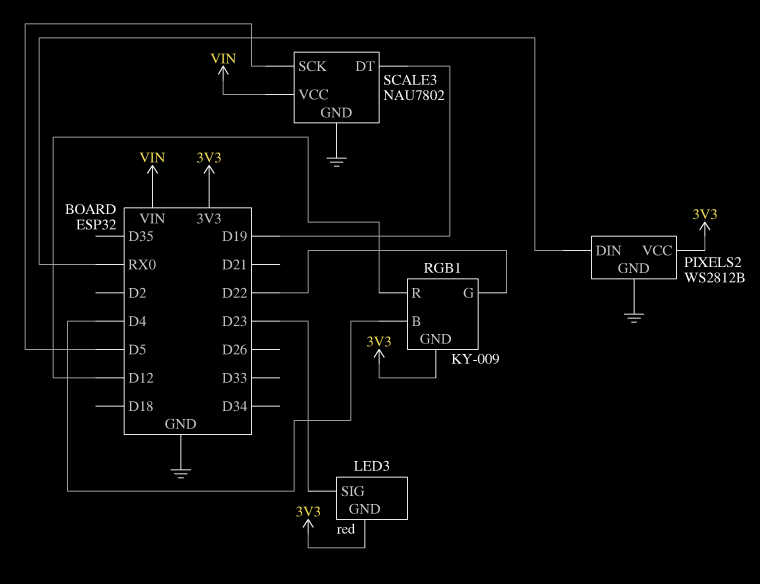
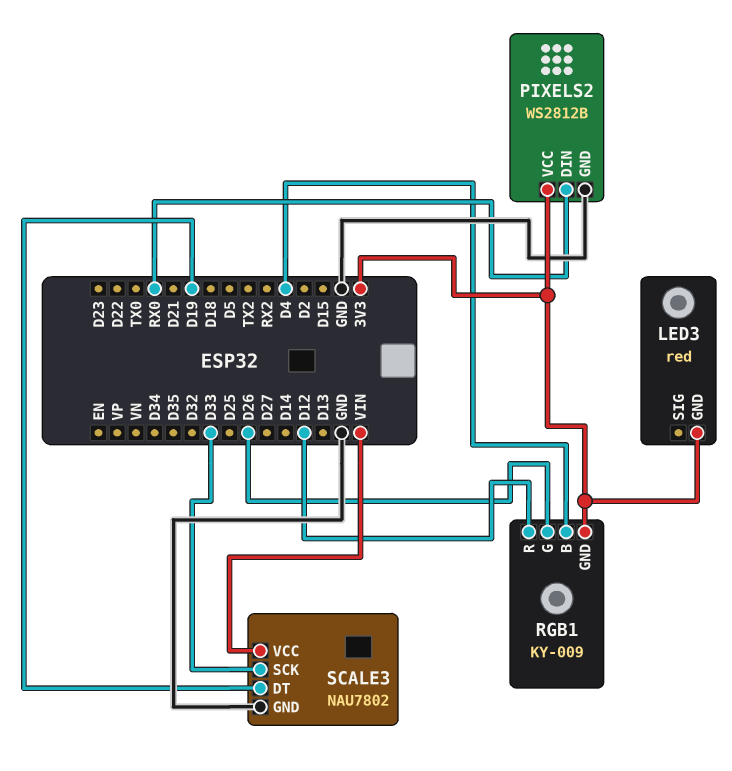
LED3 pin SIG: D23 -> none
RGB1 pin G: D22 -> D26
SCALE3 pin SCK: D5 -> D33

